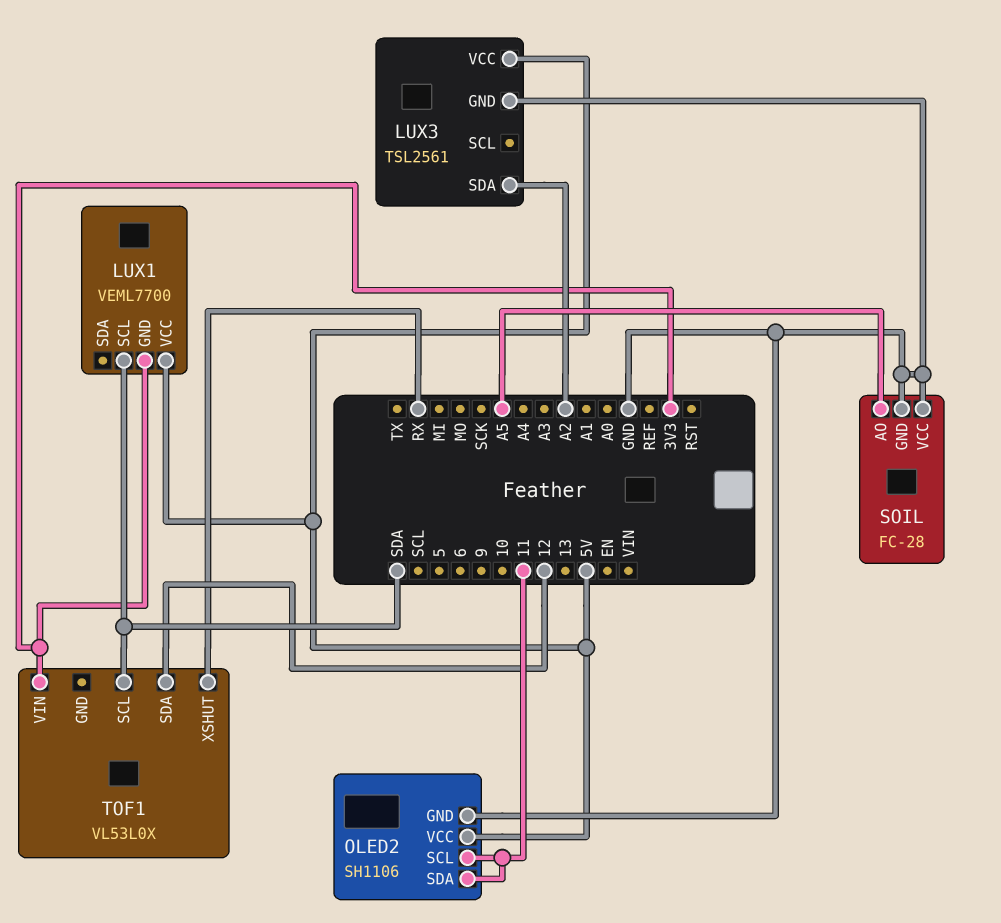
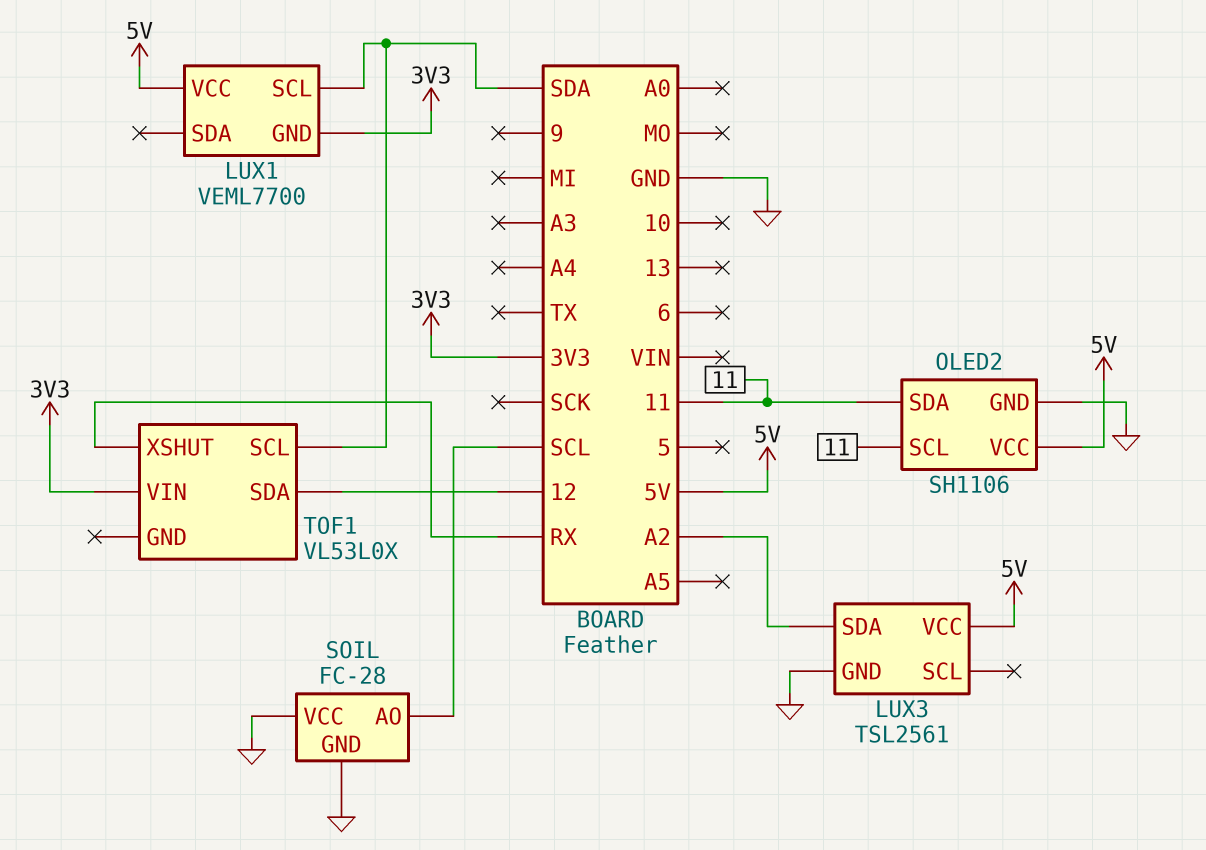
SOIL pin AO: A5 -> SCL

